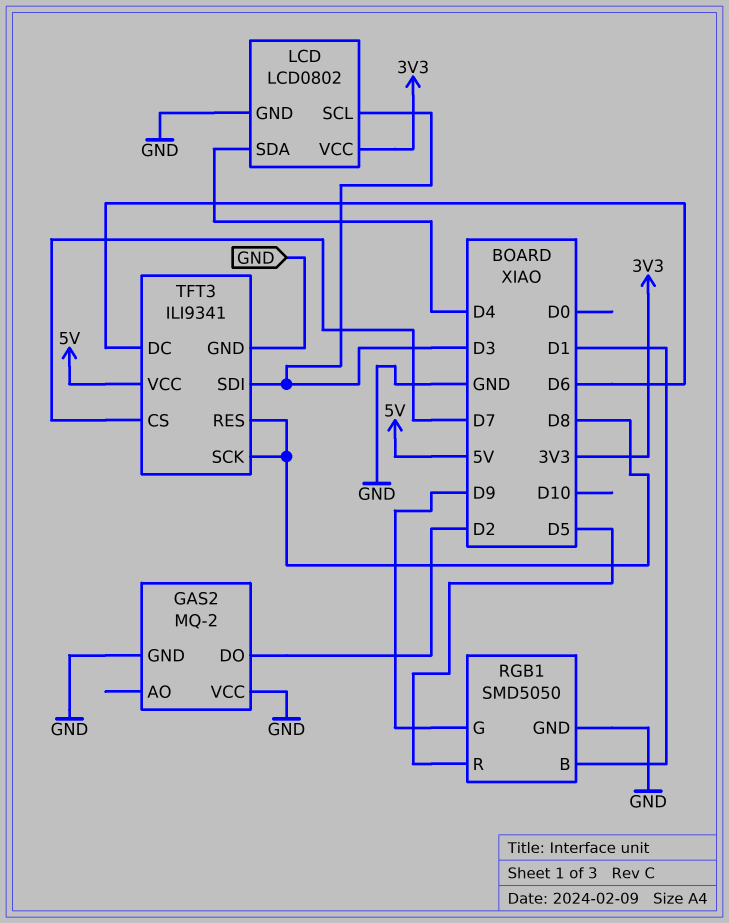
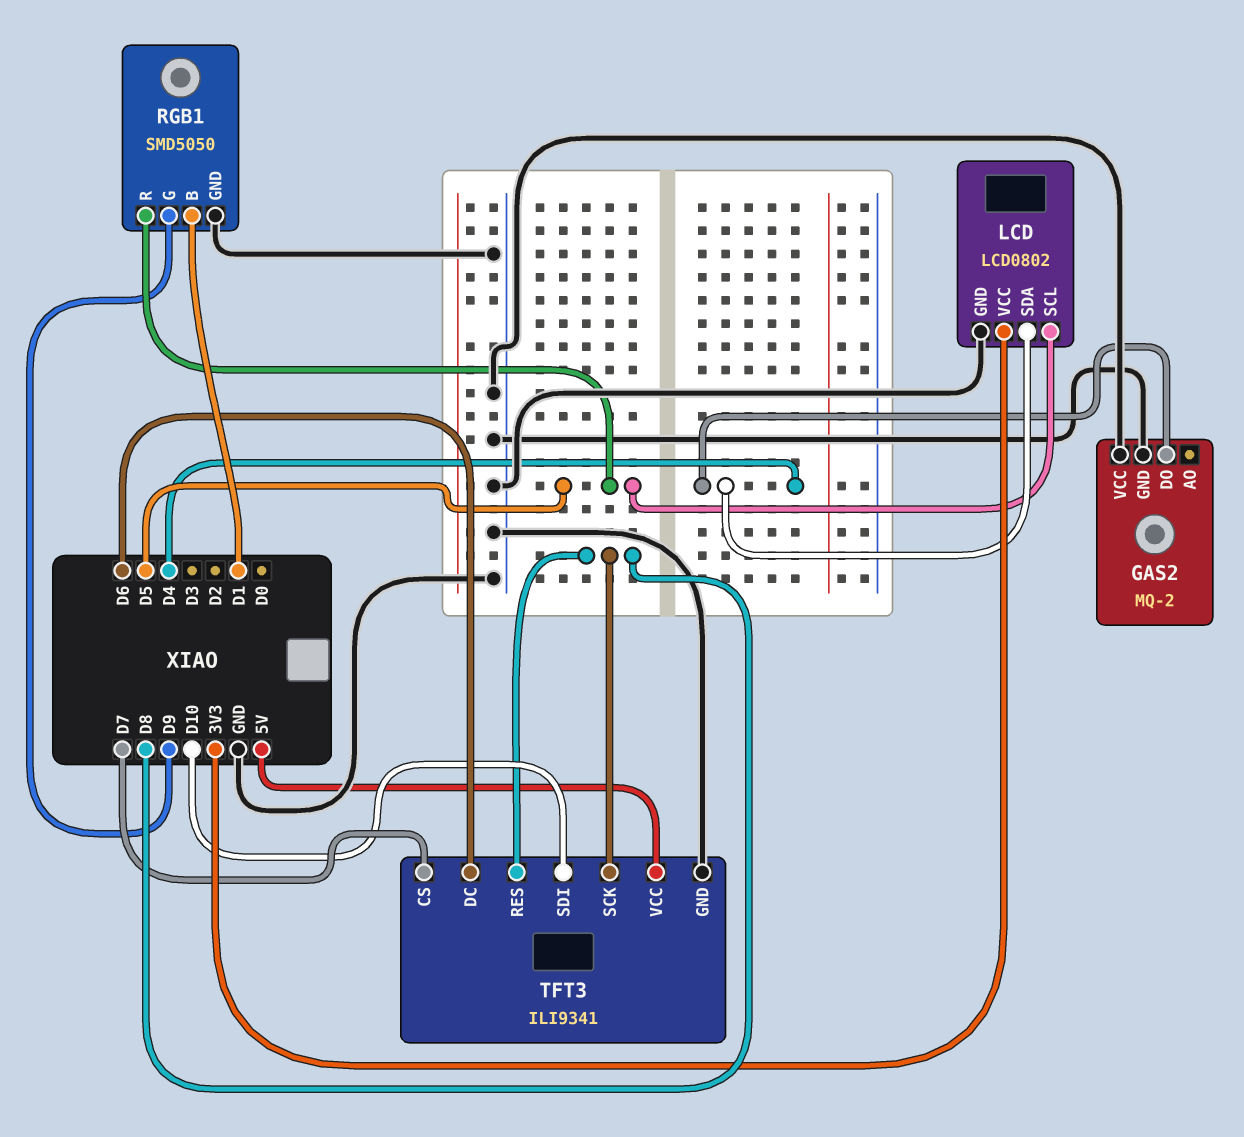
GAS2 pin DO: D2 -> D4
LCD pin SCL: D3 -> D5
TFT3 pin SDI: D3 -> D10

